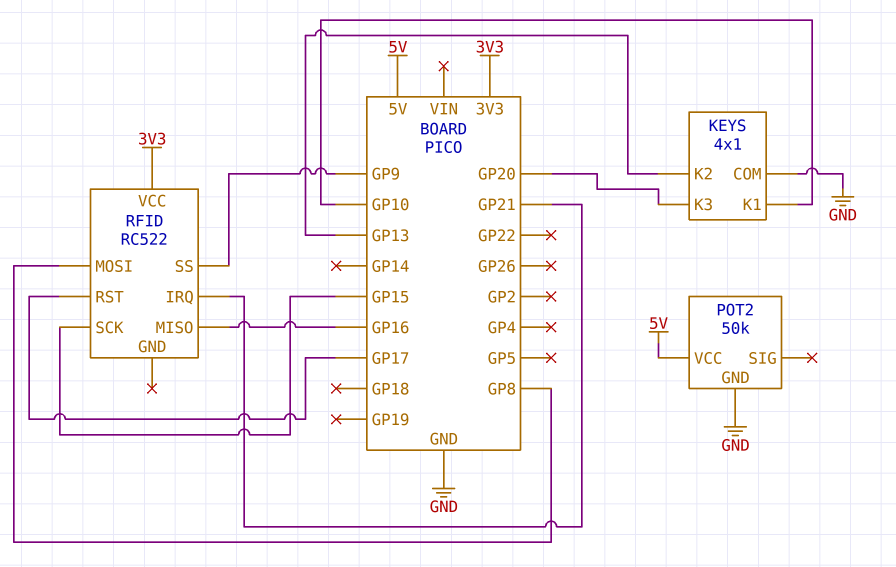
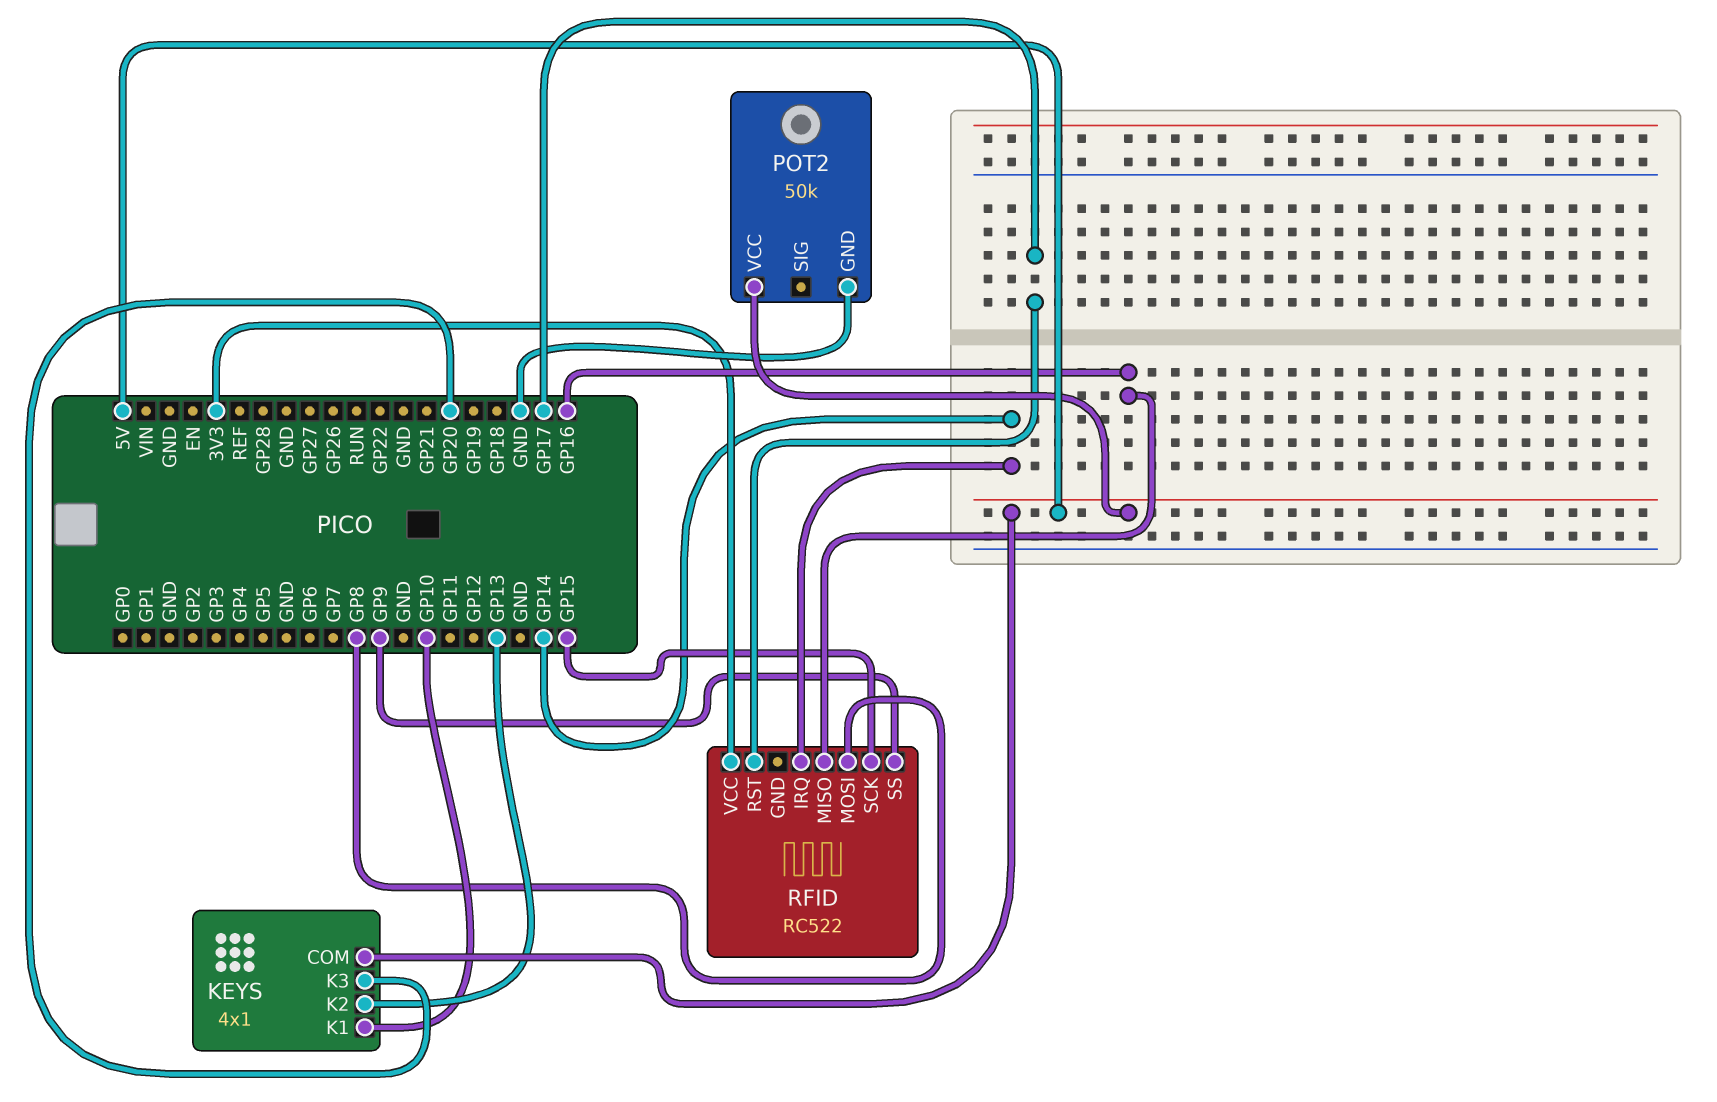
KEYS pin COM: GND -> 5V
RFID pin IRQ: GP21 -> GP14

